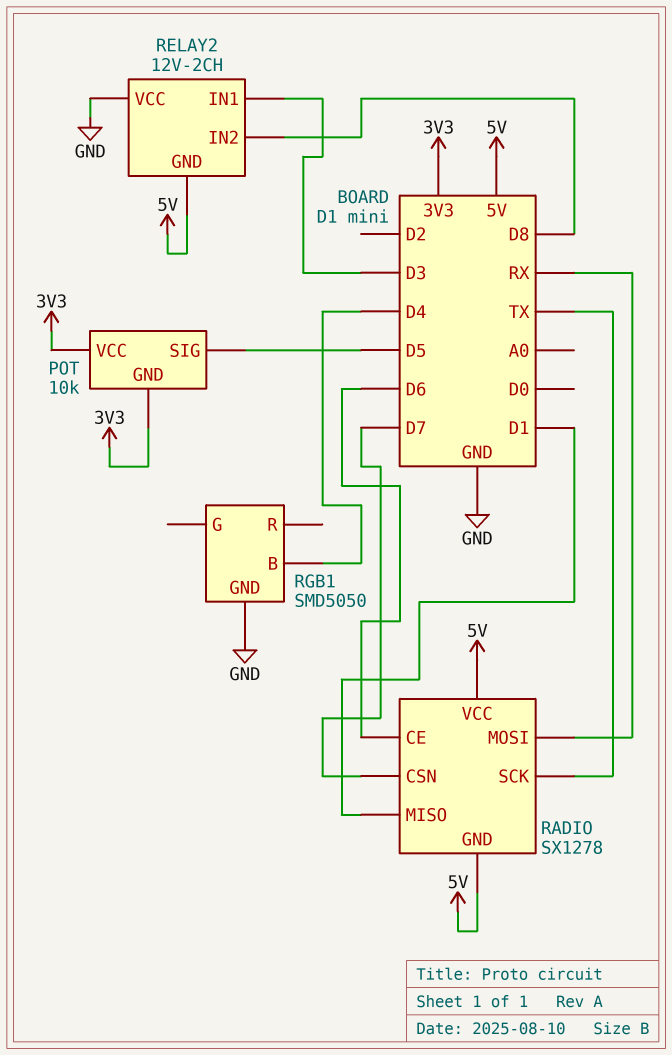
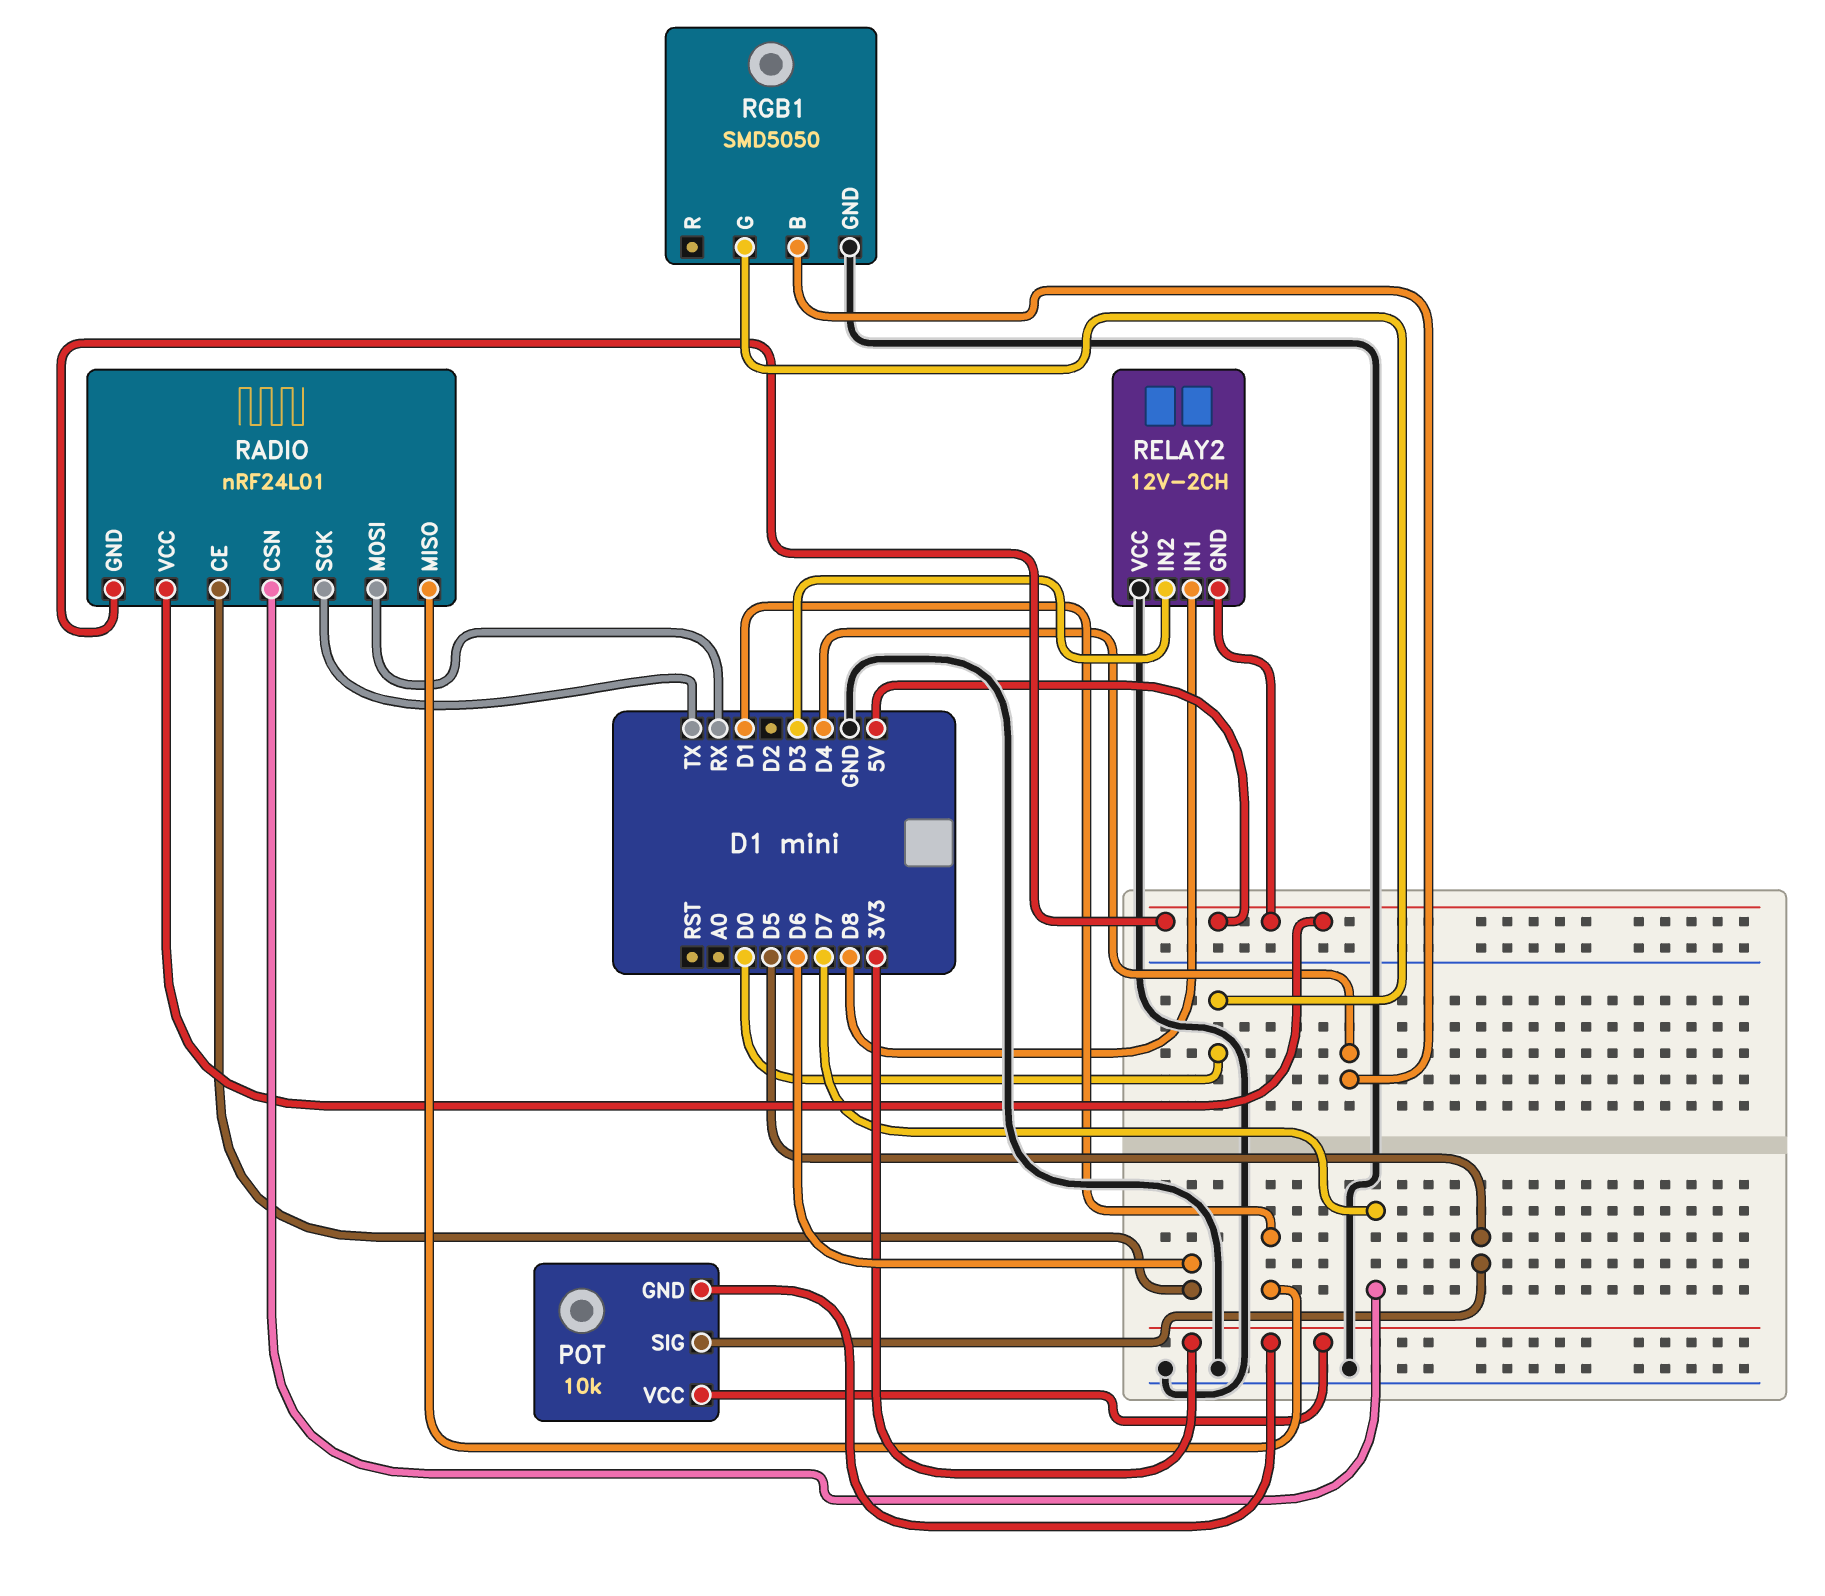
RADIO: SX1278 -> nRF24L01
RELAY2 pin IN1: D3 -> D8
RELAY2 pin IN2: D8 -> D3
RGB1 pin G: none -> D0

